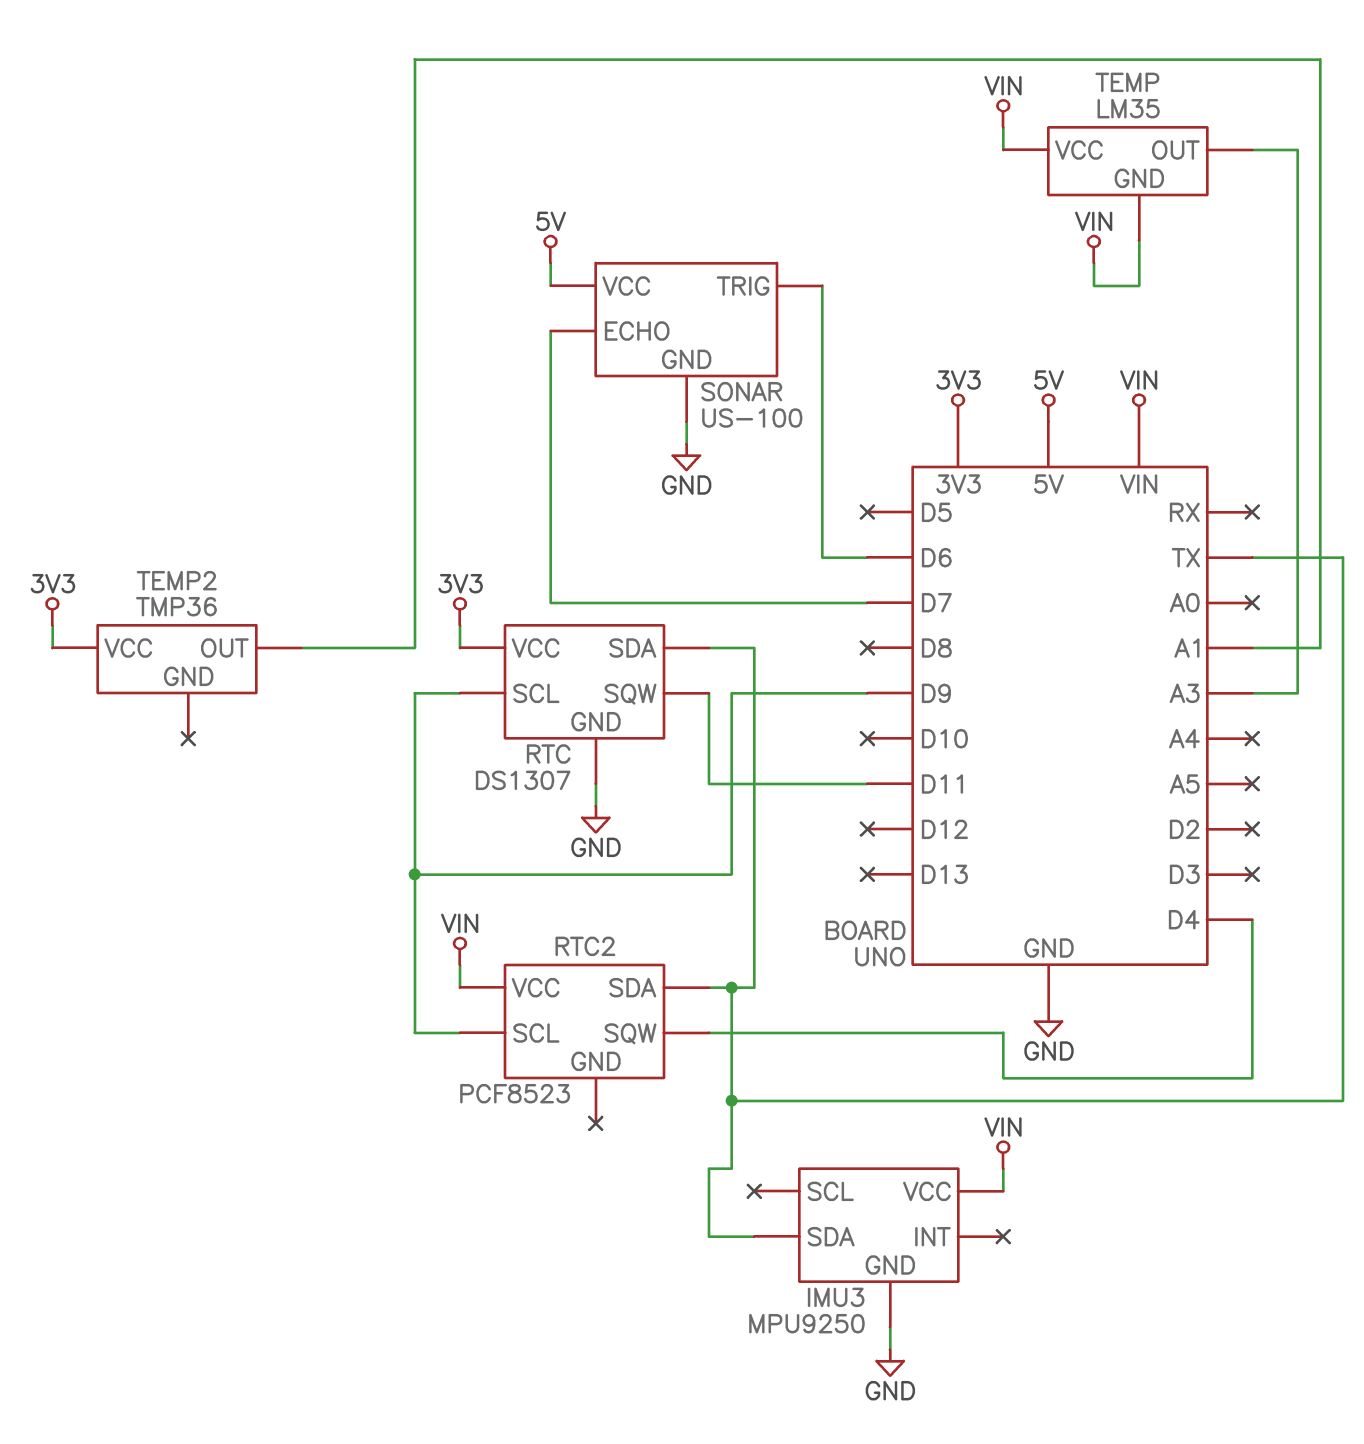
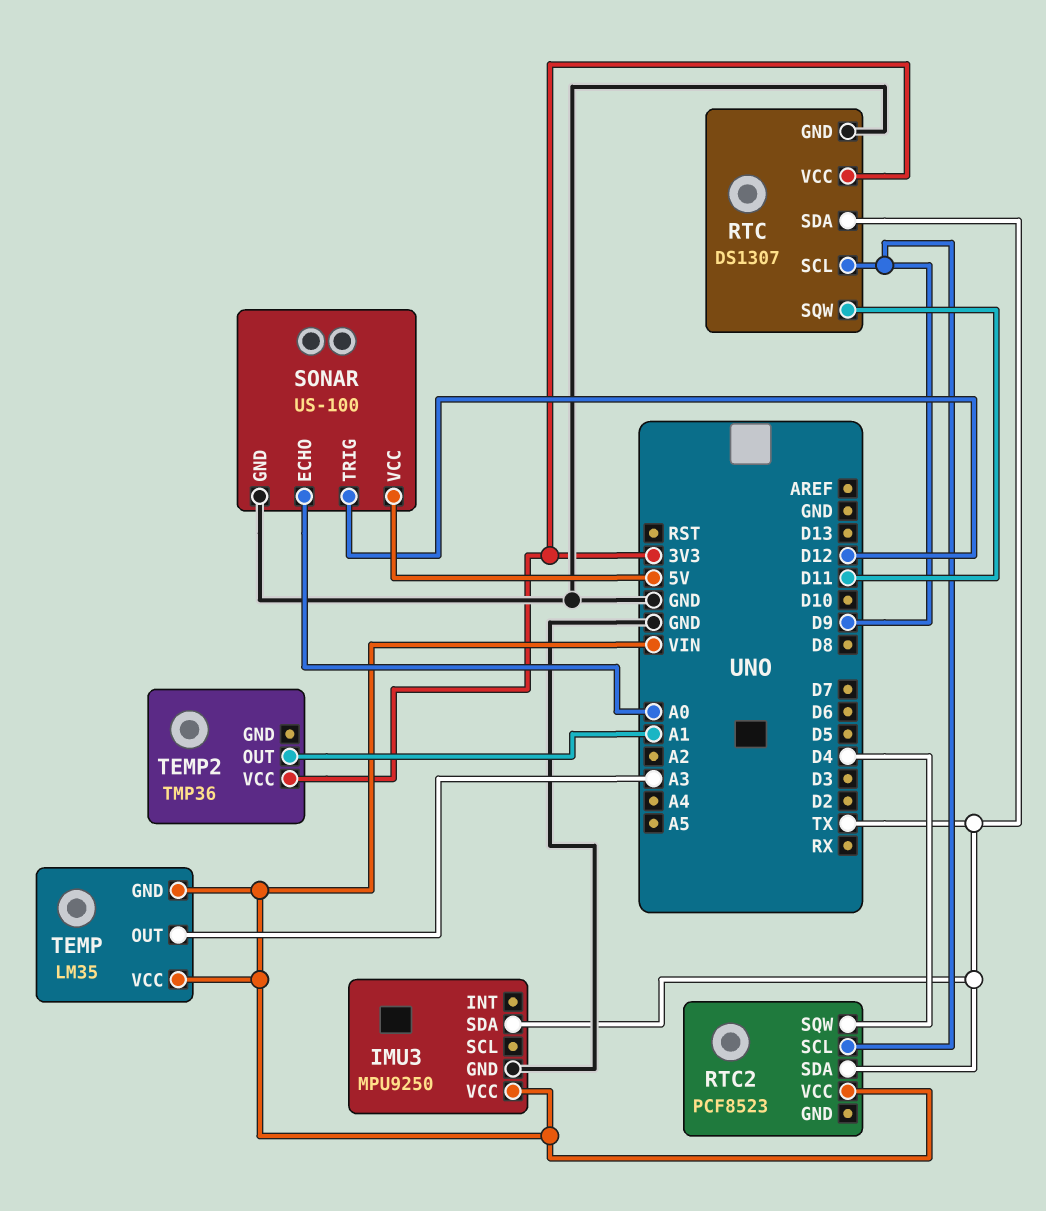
SONAR pin ECHO: D7 -> A0
SONAR pin TRIG: D6 -> D12

